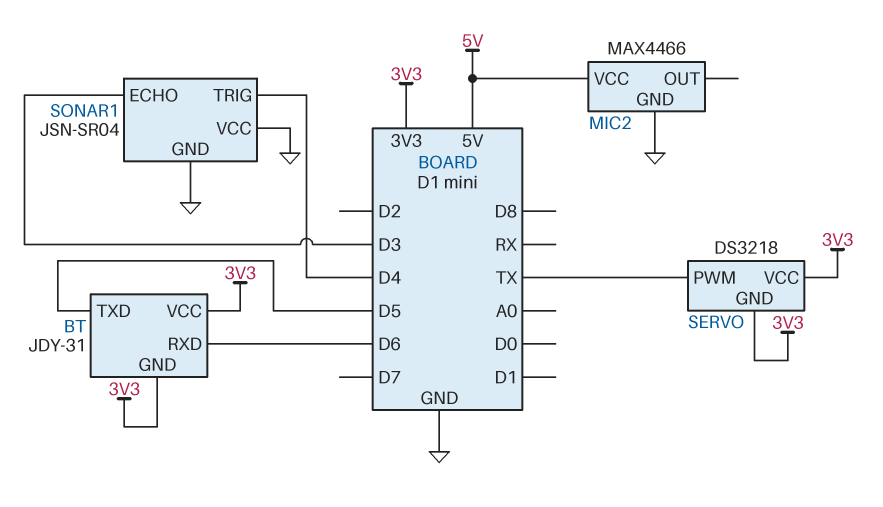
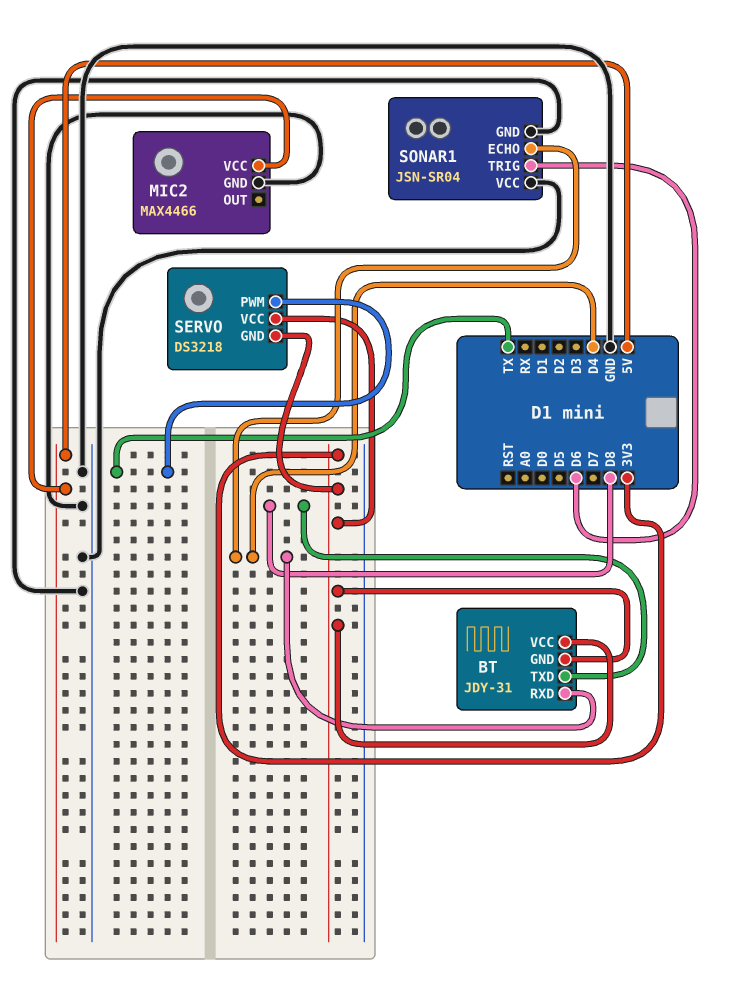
BT pin RXD: D6 -> D4
BT pin TXD: D5 -> D8
SONAR1 pin ECHO: D3 -> D4
SONAR1 pin TRIG: D4 -> D6

